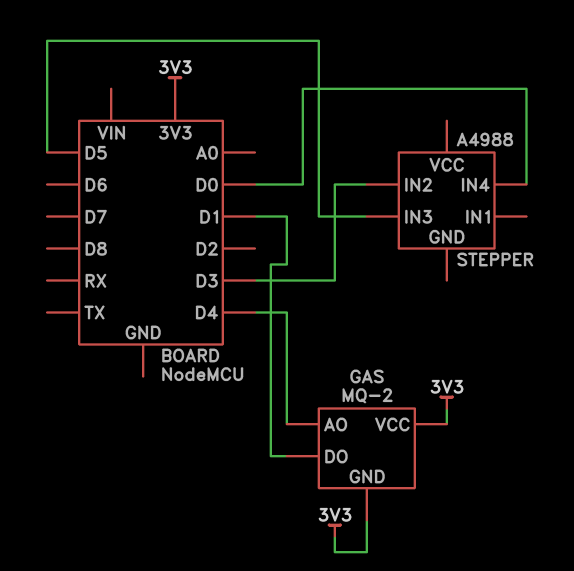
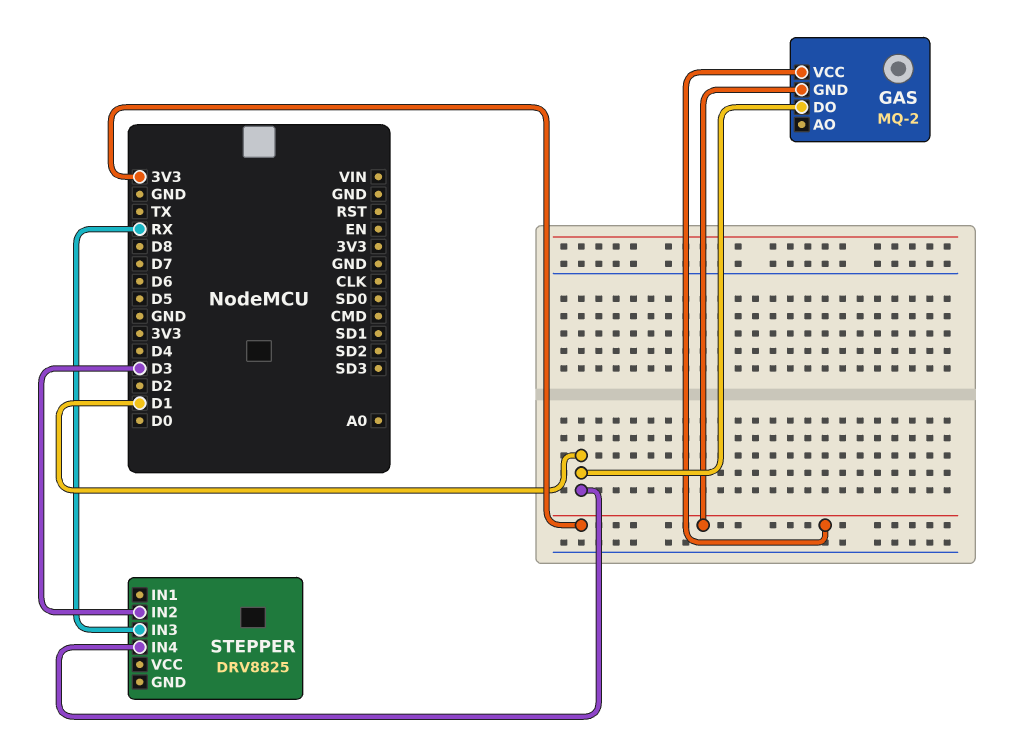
GAS pin AO: D4 -> none
STEPPER: A4988 -> DRV8825
STEPPER pin IN3: D5 -> RX
STEPPER pin IN4: D0 -> D1

